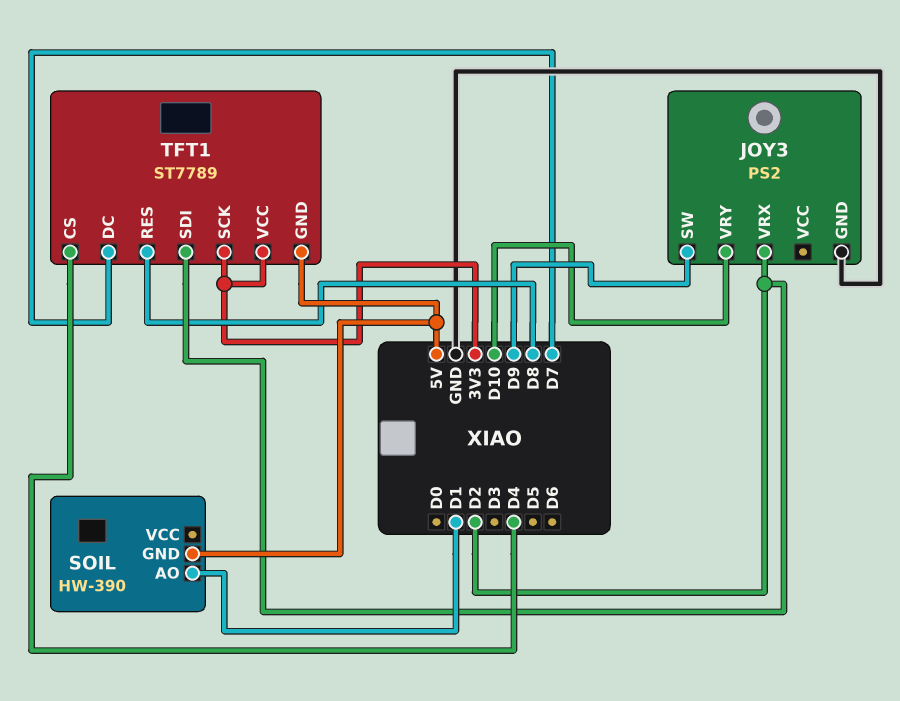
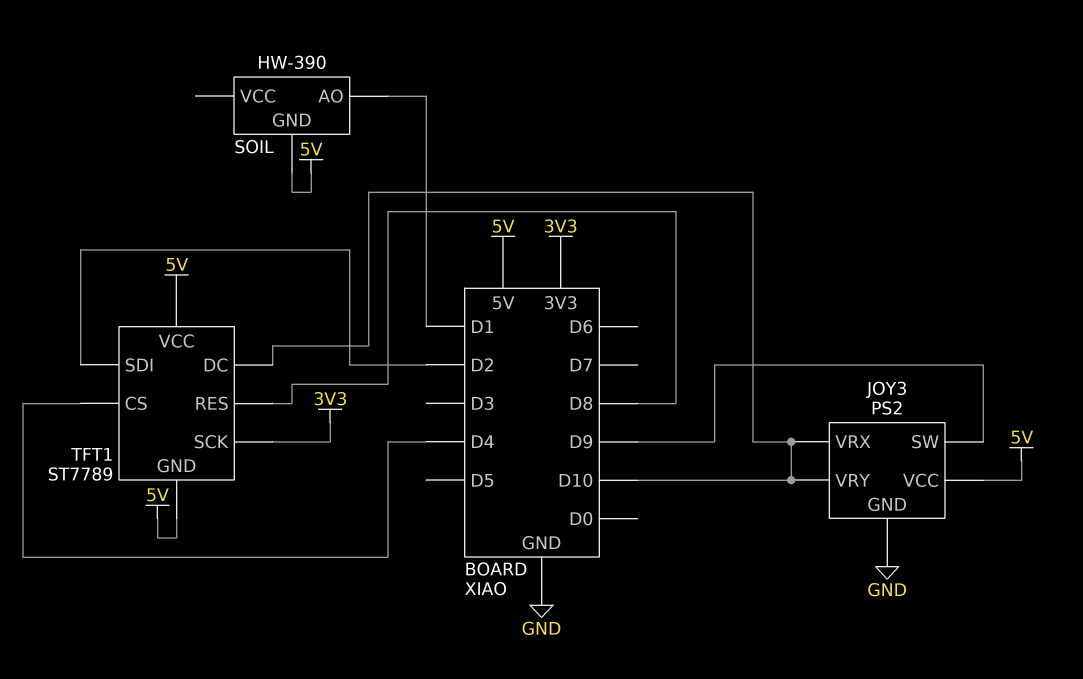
JOY3 pin VCC: none -> 5V
JOY3 pin VRX: D2 -> D10
TFT1 pin DC: D7 -> D10
TFT1 pin VCC: 3V3 -> 5V

